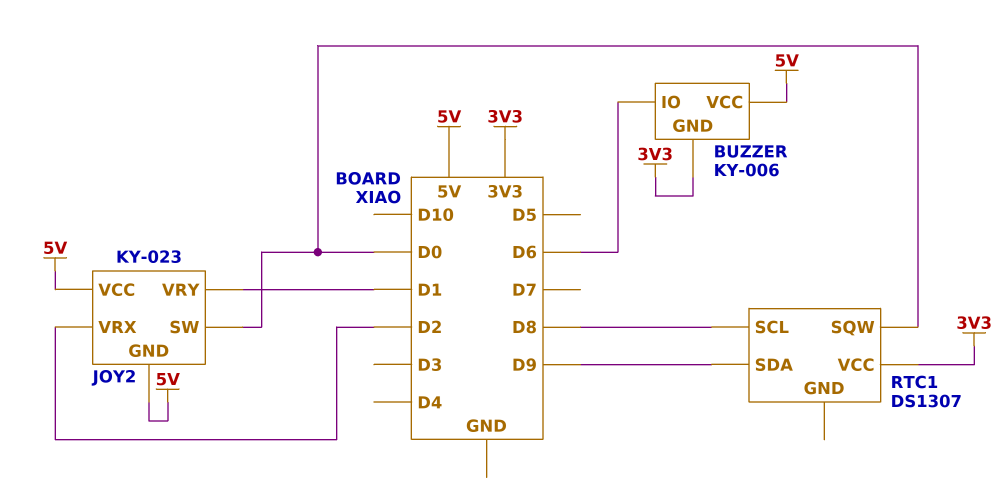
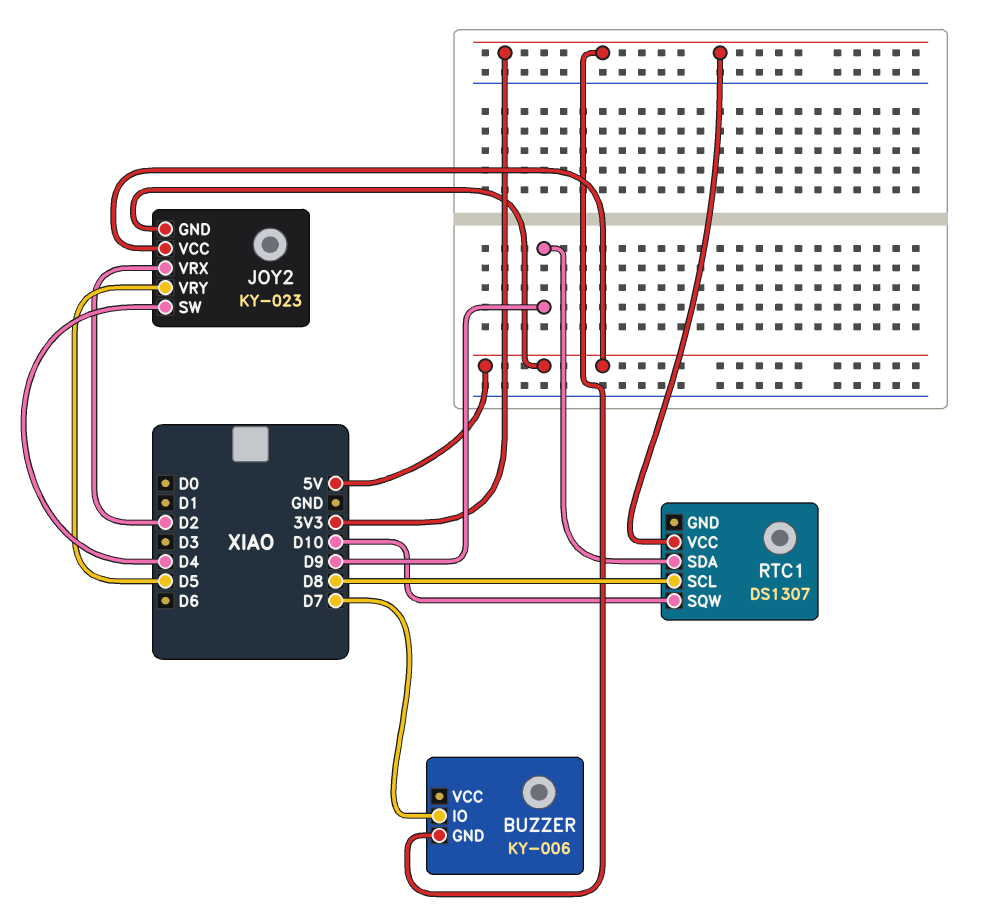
BUZZER pin IO: D6 -> D7
BUZZER pin VCC: 5V -> none
JOY2 pin SW: D0 -> D4
JOY2 pin VRY: D1 -> D5
RTC1 pin SQW: D0 -> D10

